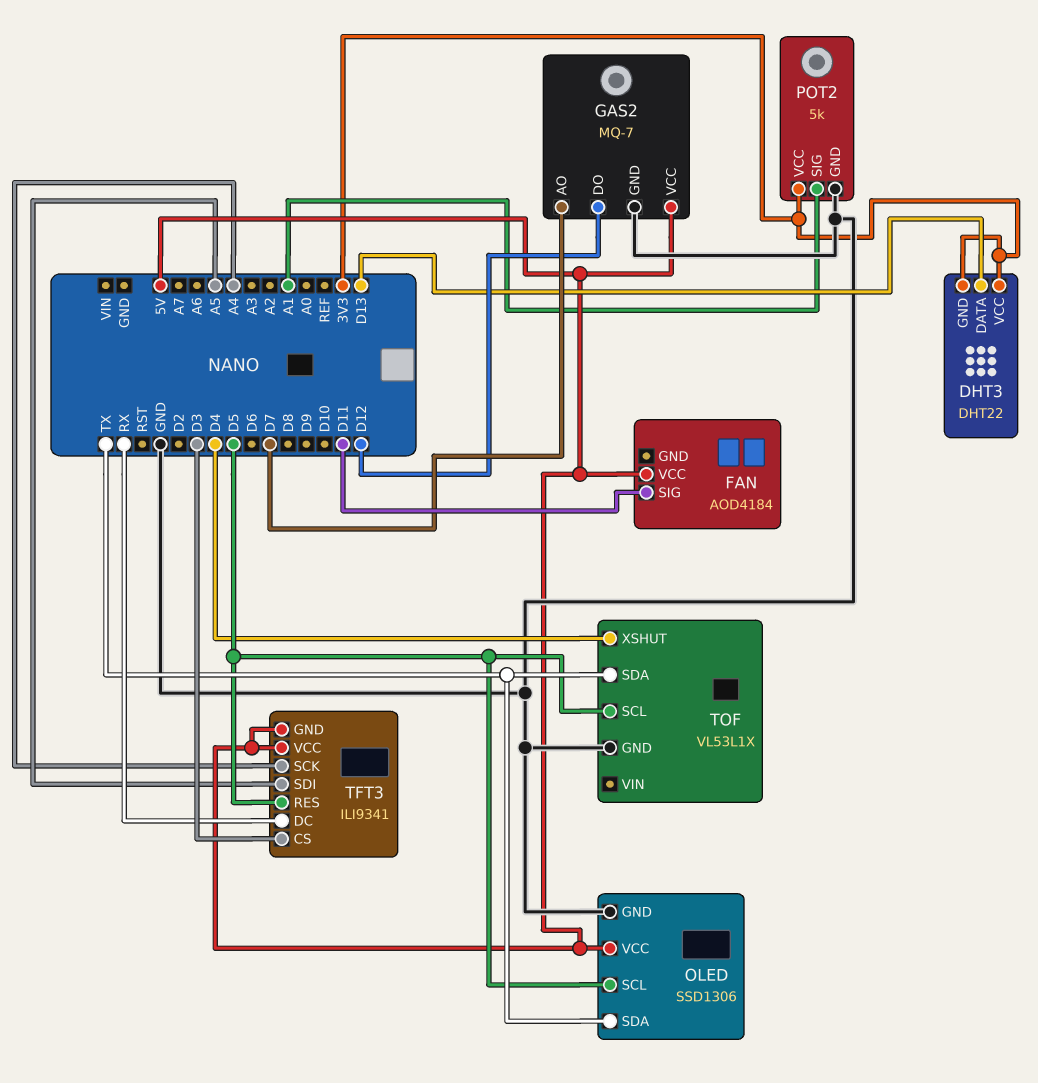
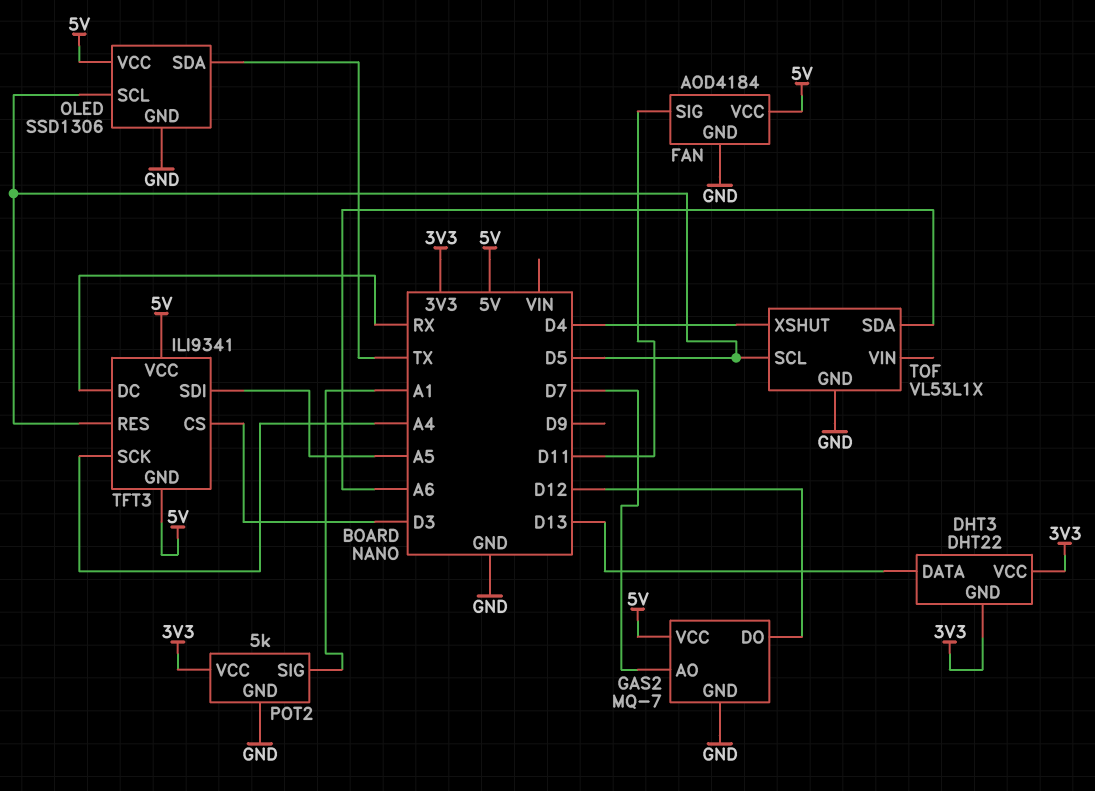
FAN pin GND: none -> GND
TOF pin SDA: TX -> A6

